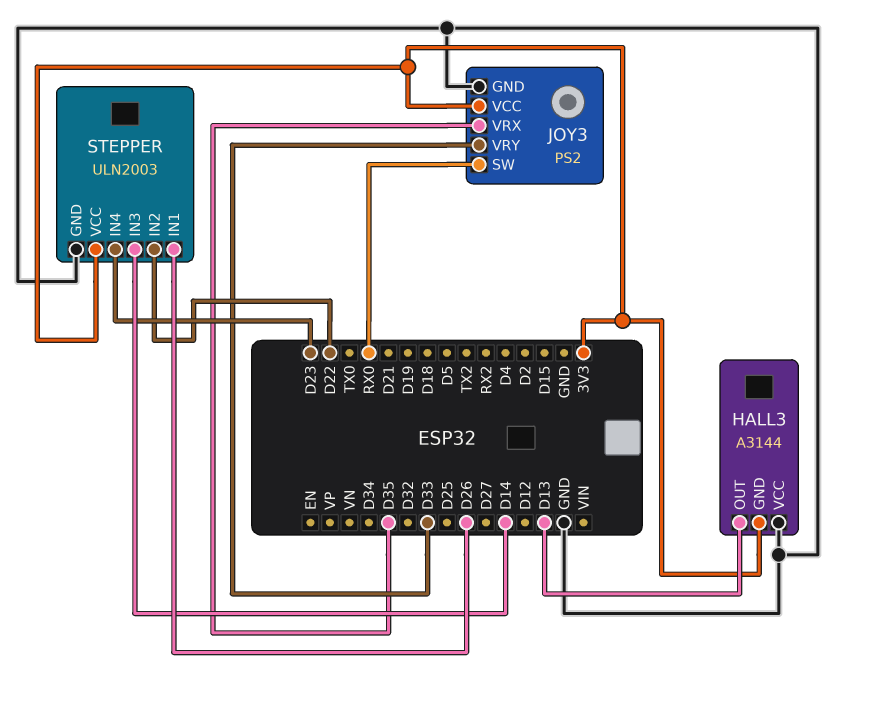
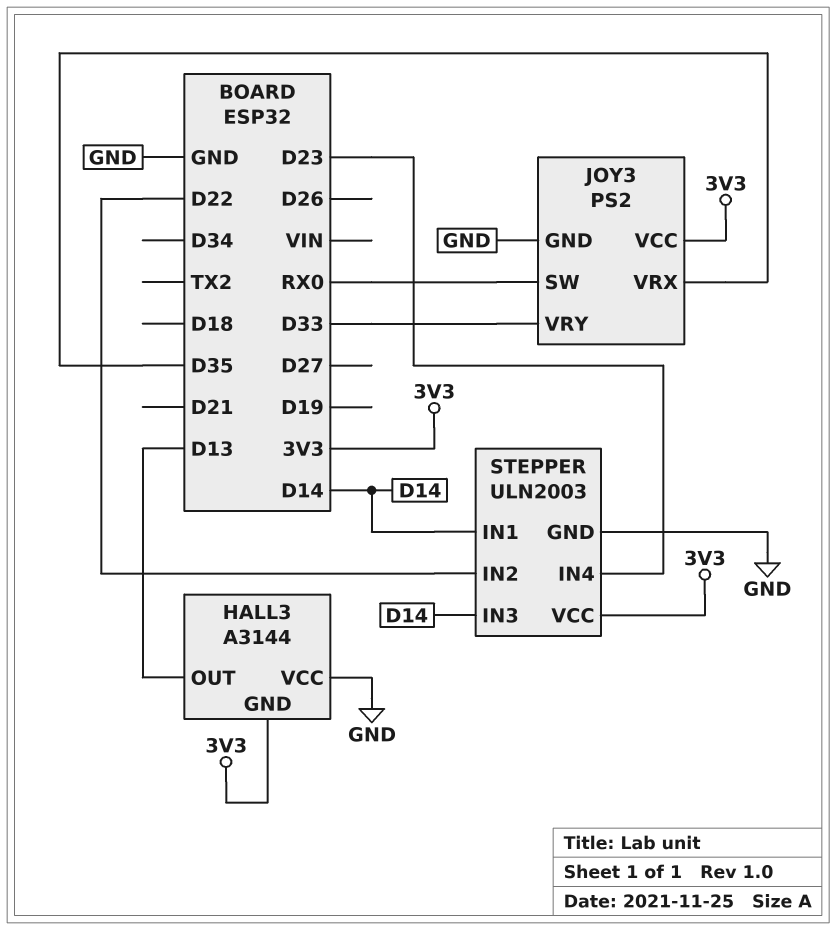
STEPPER pin IN1: D26 -> D14

